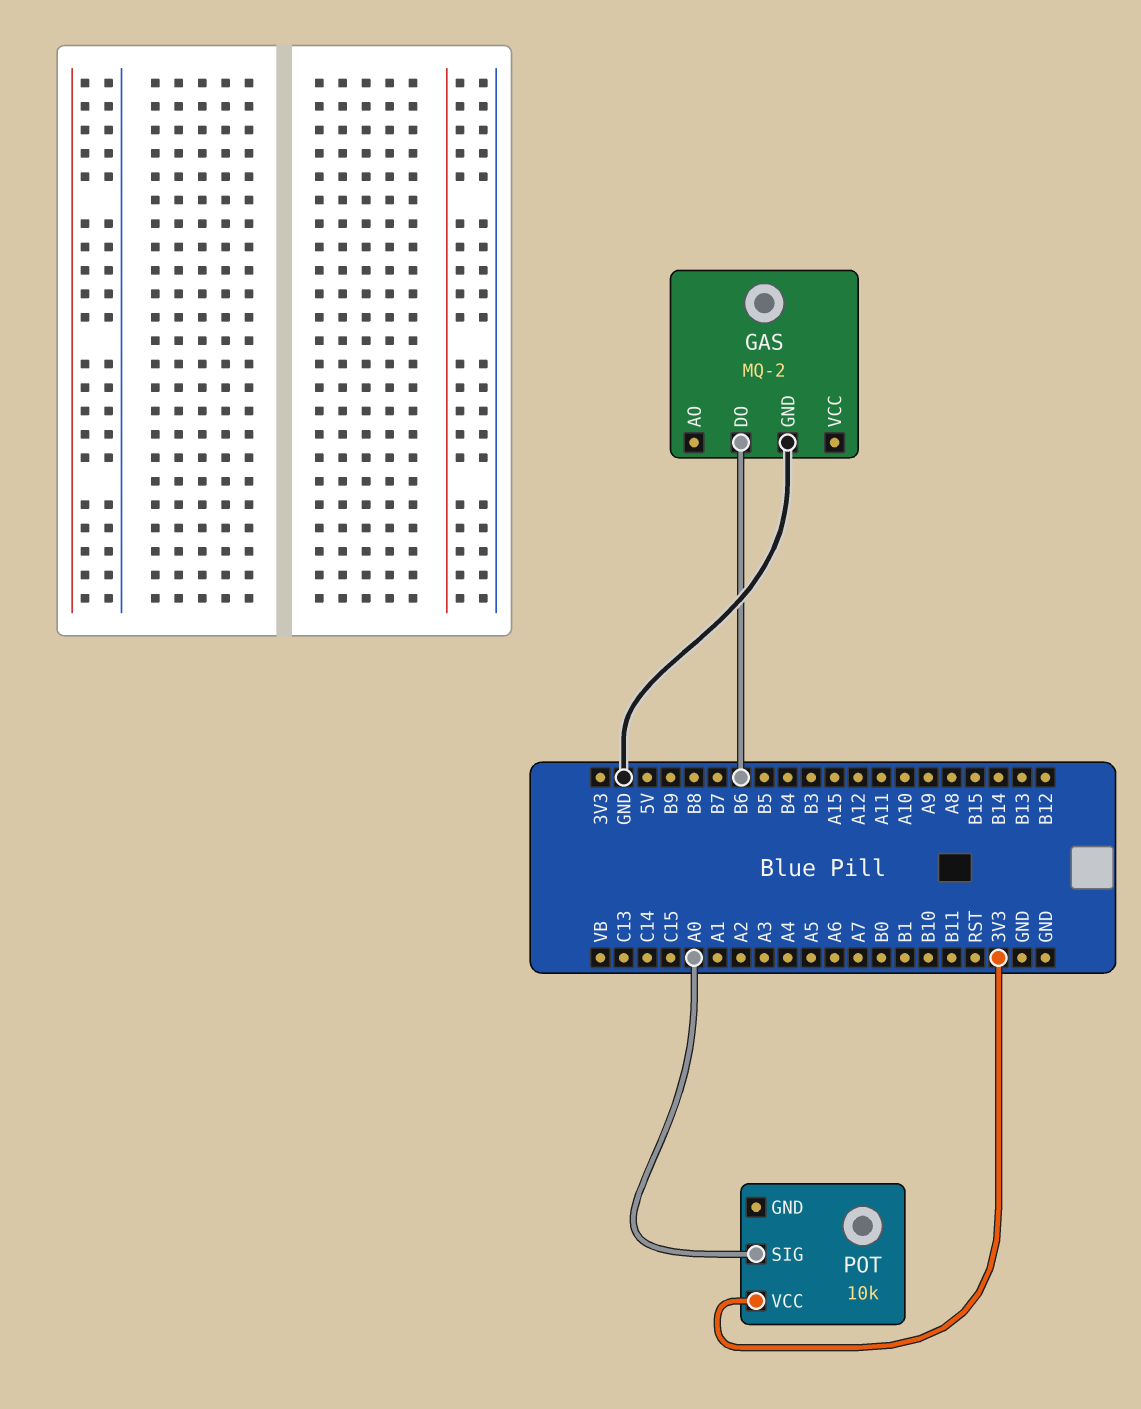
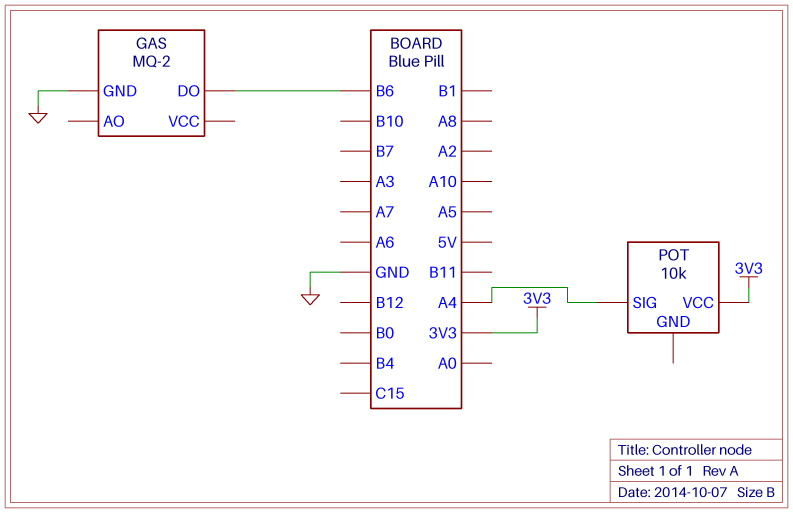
POT pin SIG: A0 -> A4

